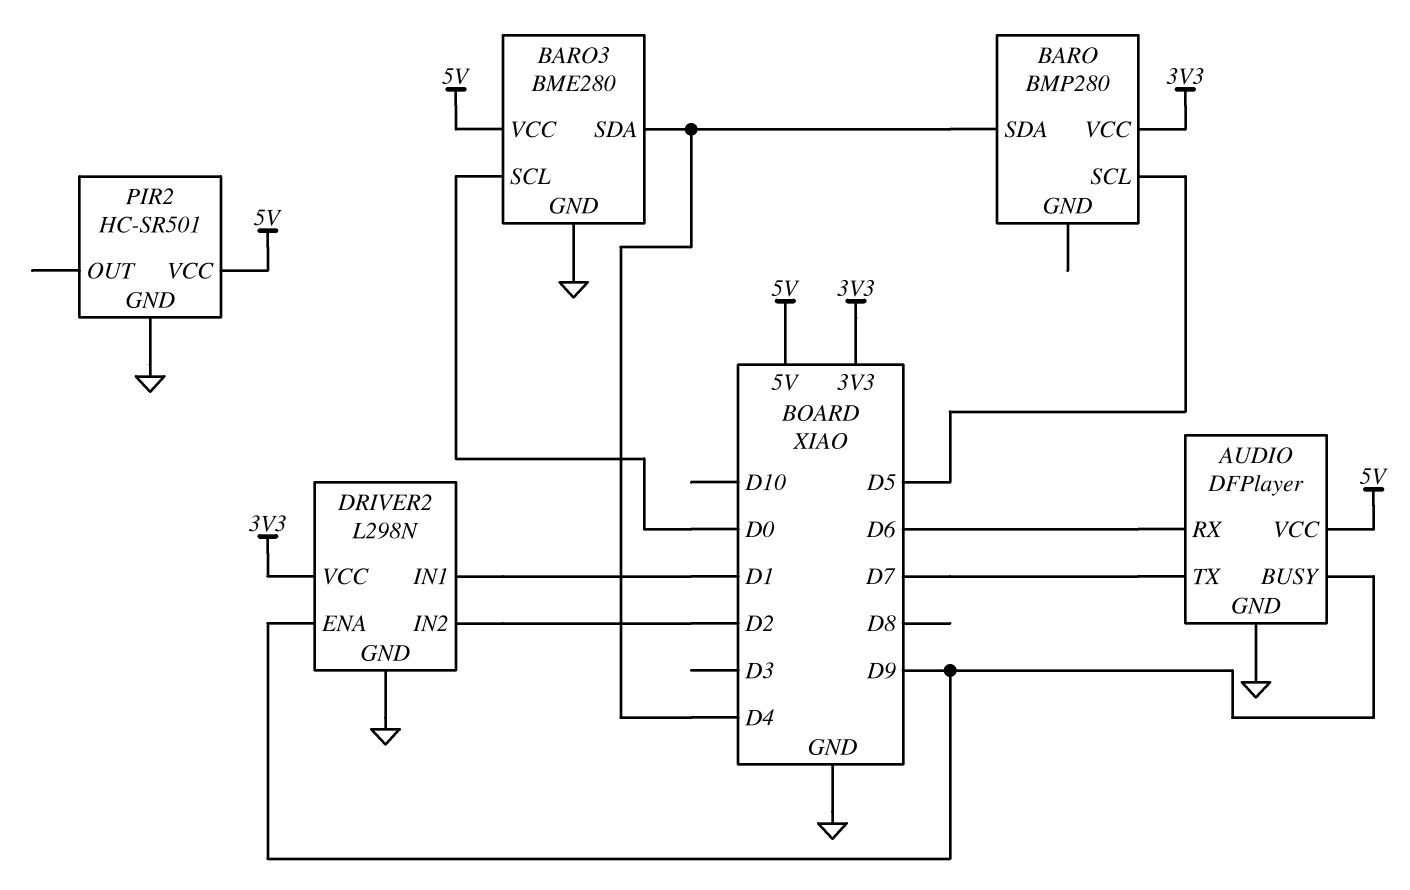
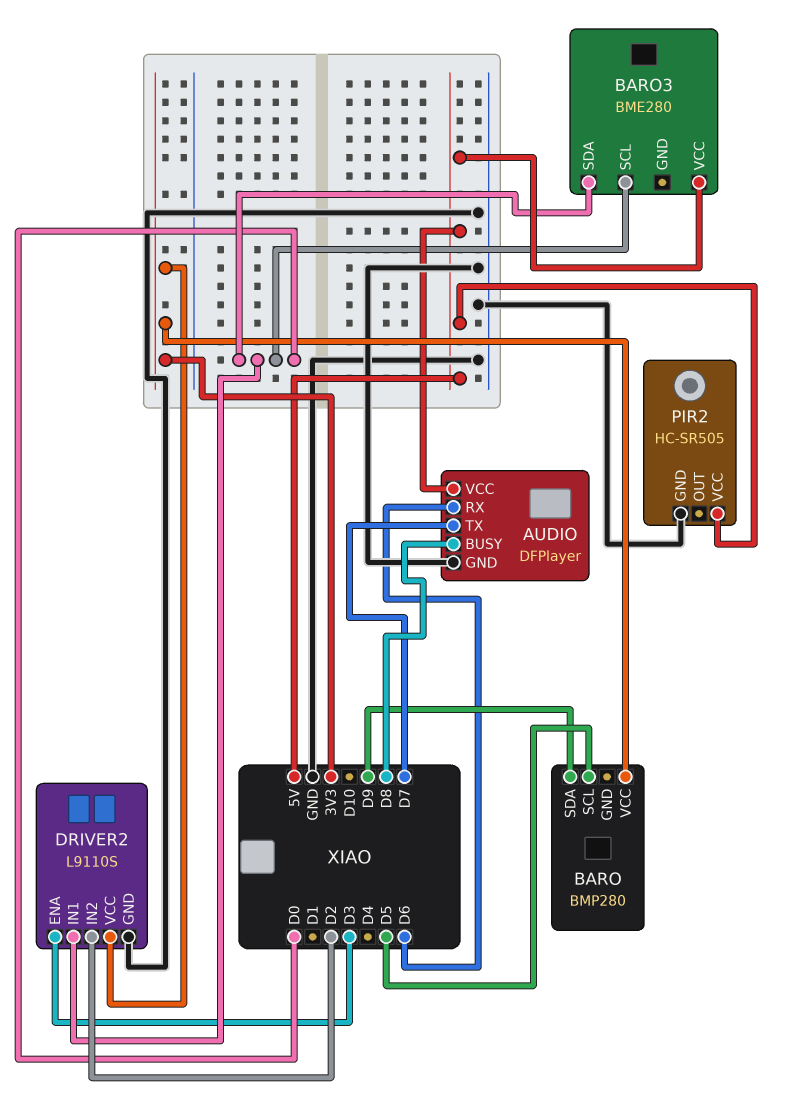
AUDIO pin BUSY: D9 -> D8
BARO pin SDA: D4 -> D9
BARO3 pin GND: GND -> none
BARO3 pin SDA: D4 -> D0
DRIVER2: L298N -> L9110S
DRIVER2 pin ENA: D9 -> D3
DRIVER2 pin IN1: D1 -> D0
PIR2: HC-SR501 -> HC-SR505

